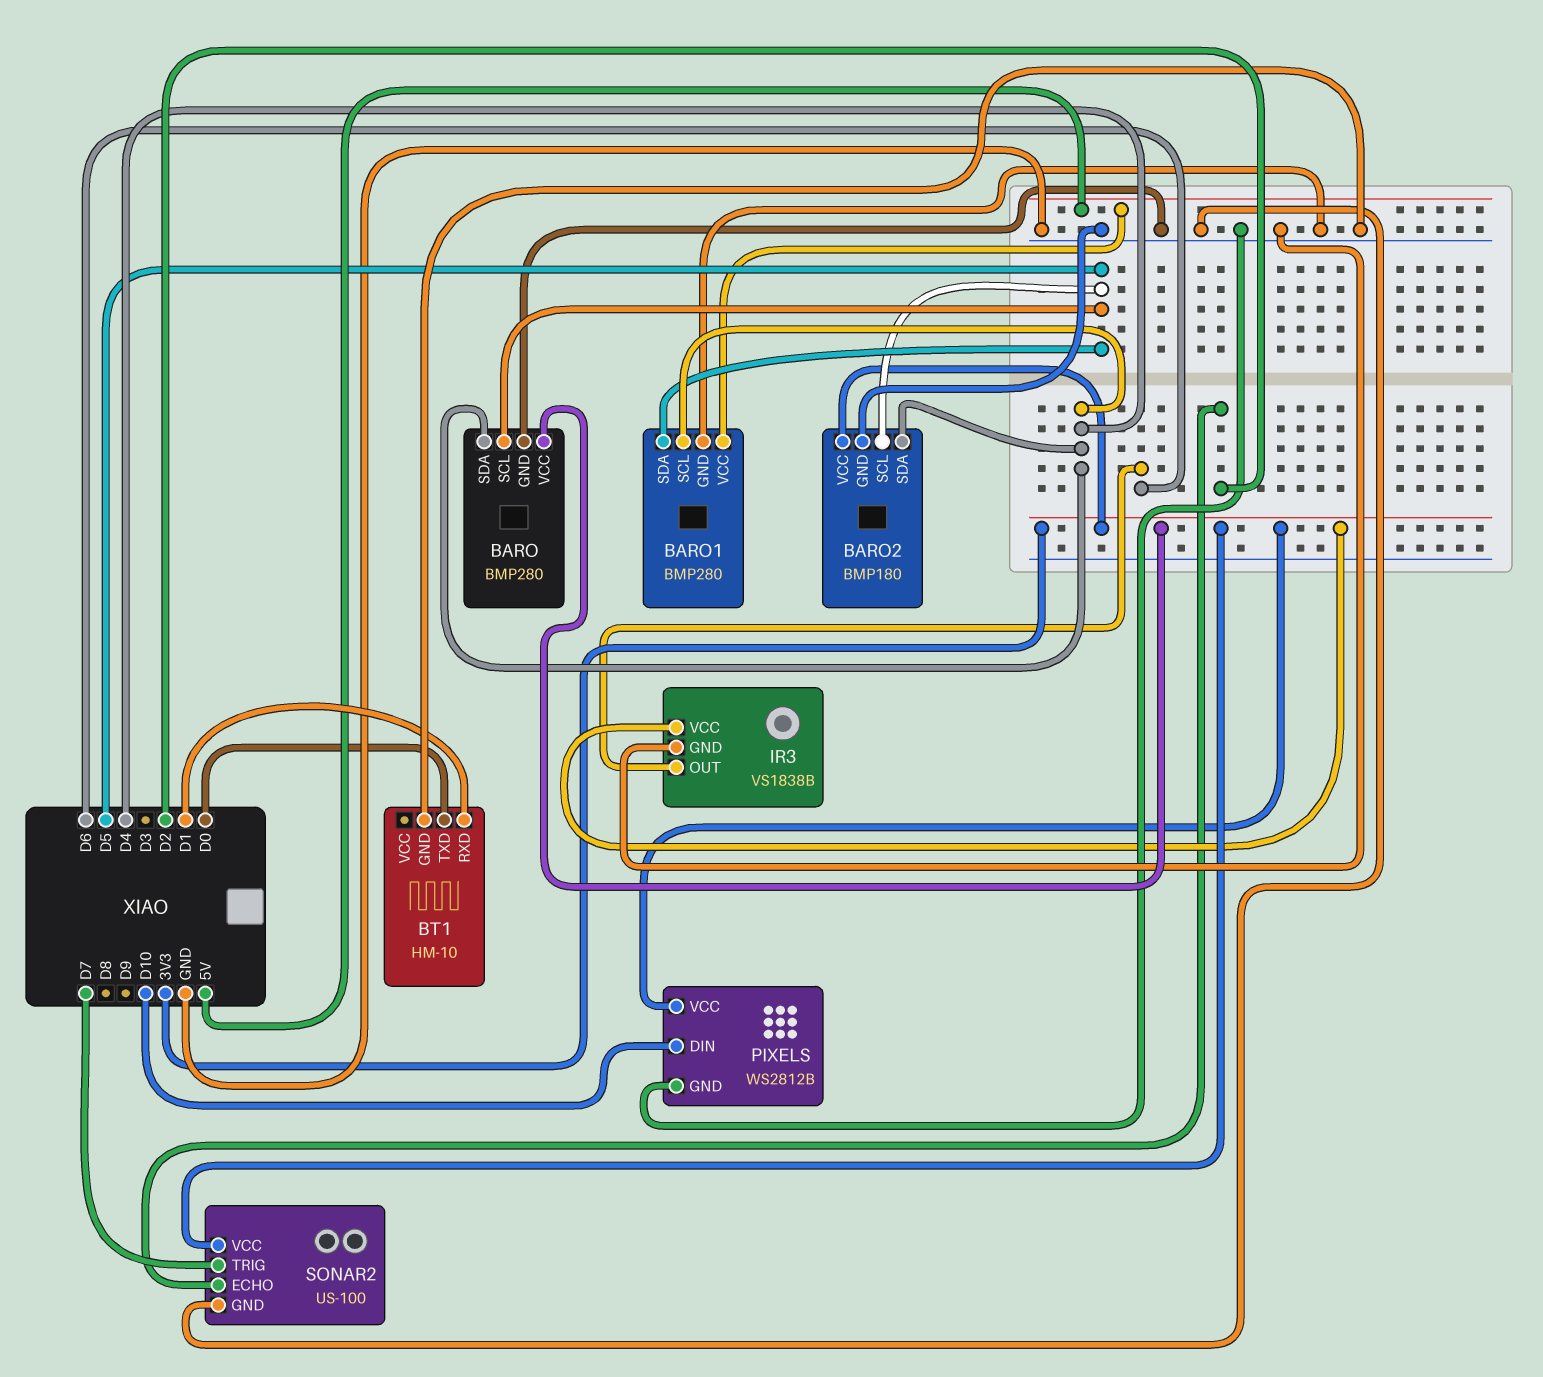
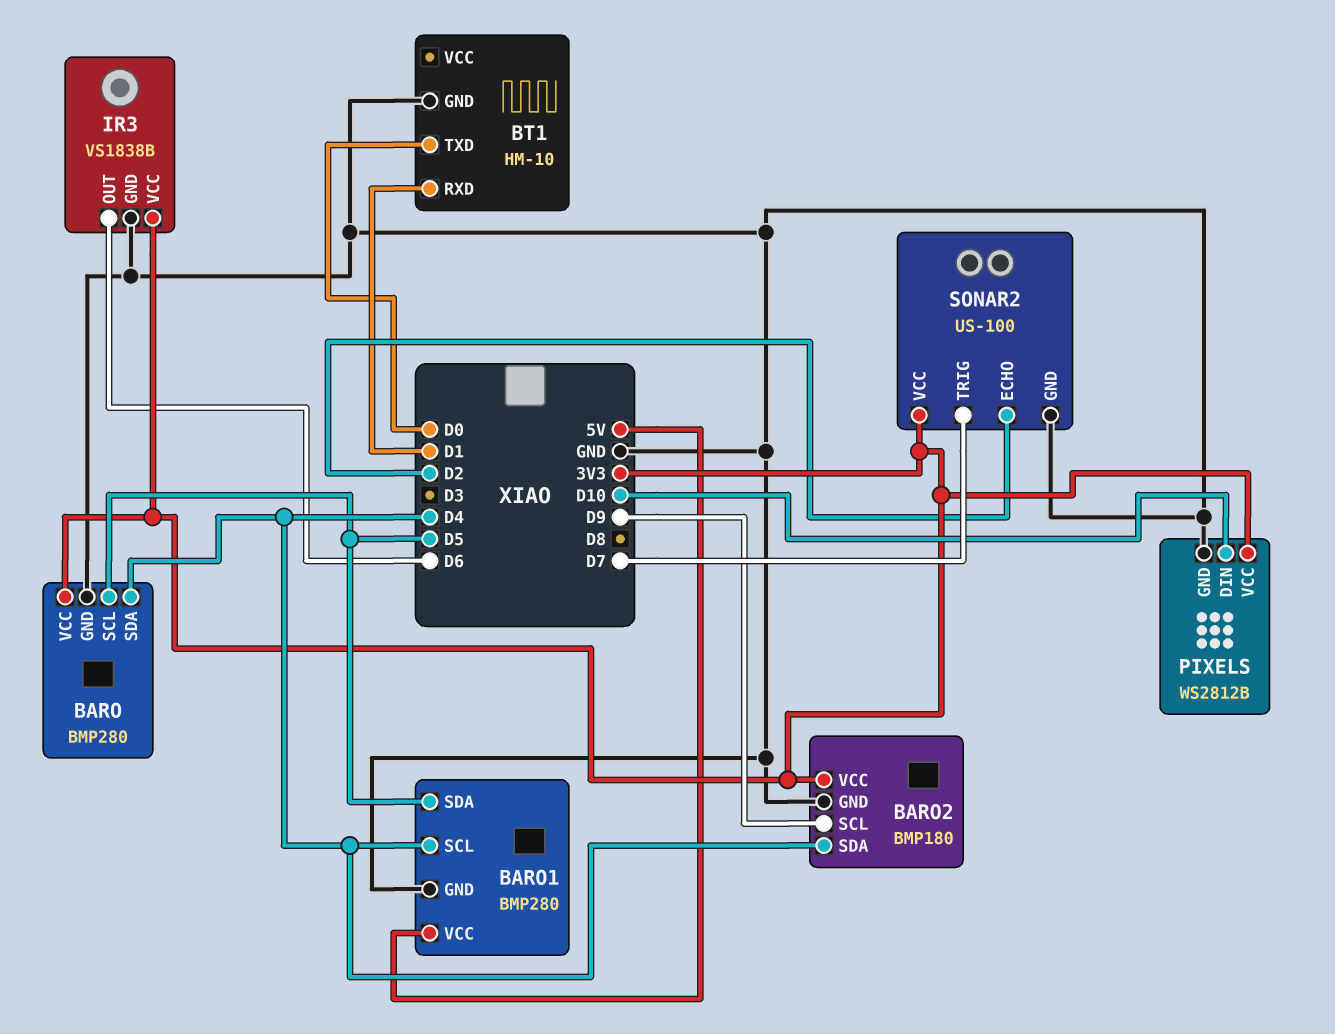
BARO2 pin SCL: D5 -> D9

